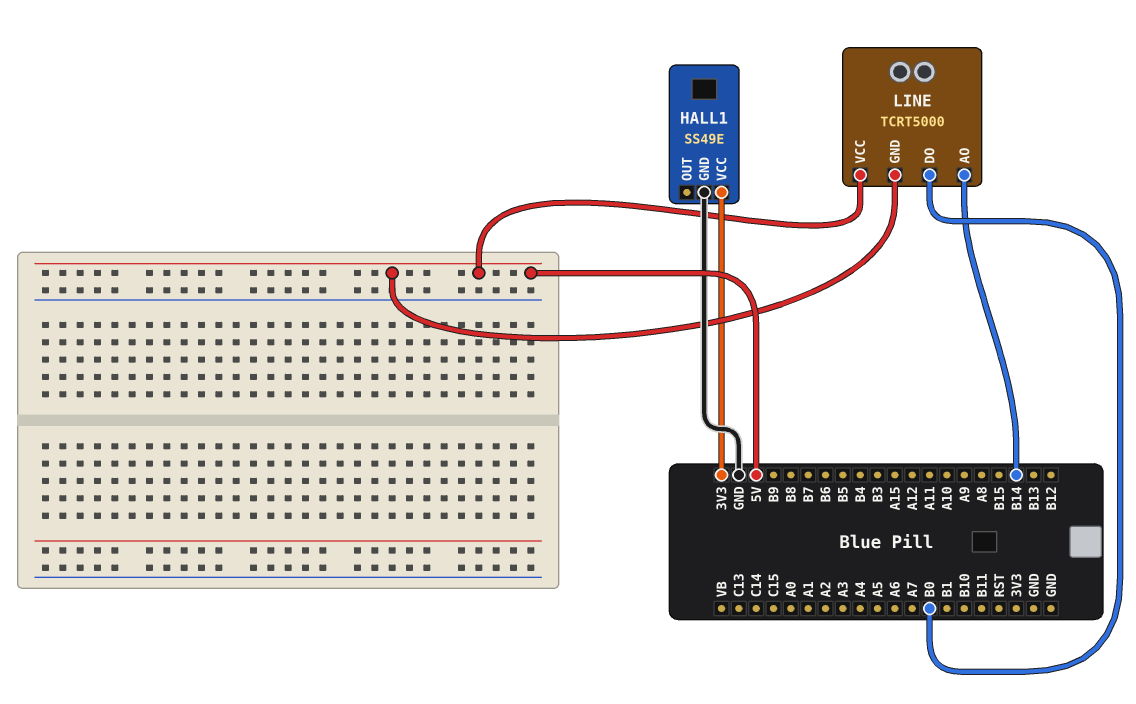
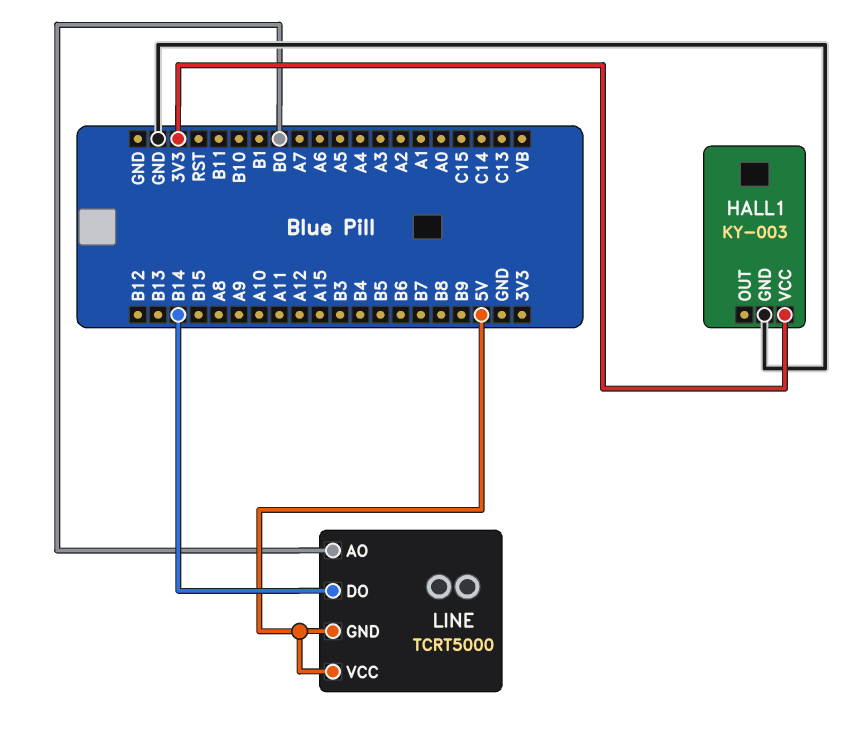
HALL1: SS49E -> KY-003
LINE pin AO: B14 -> B0
LINE pin DO: B0 -> B14

